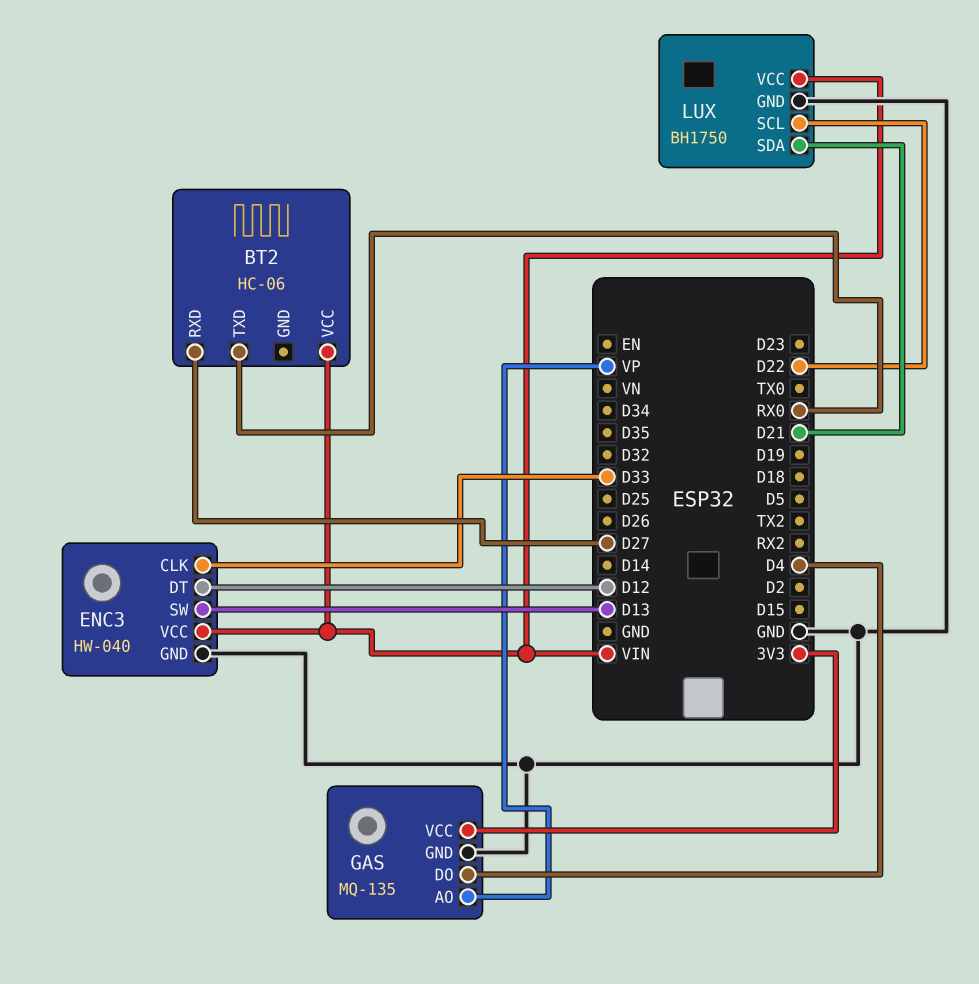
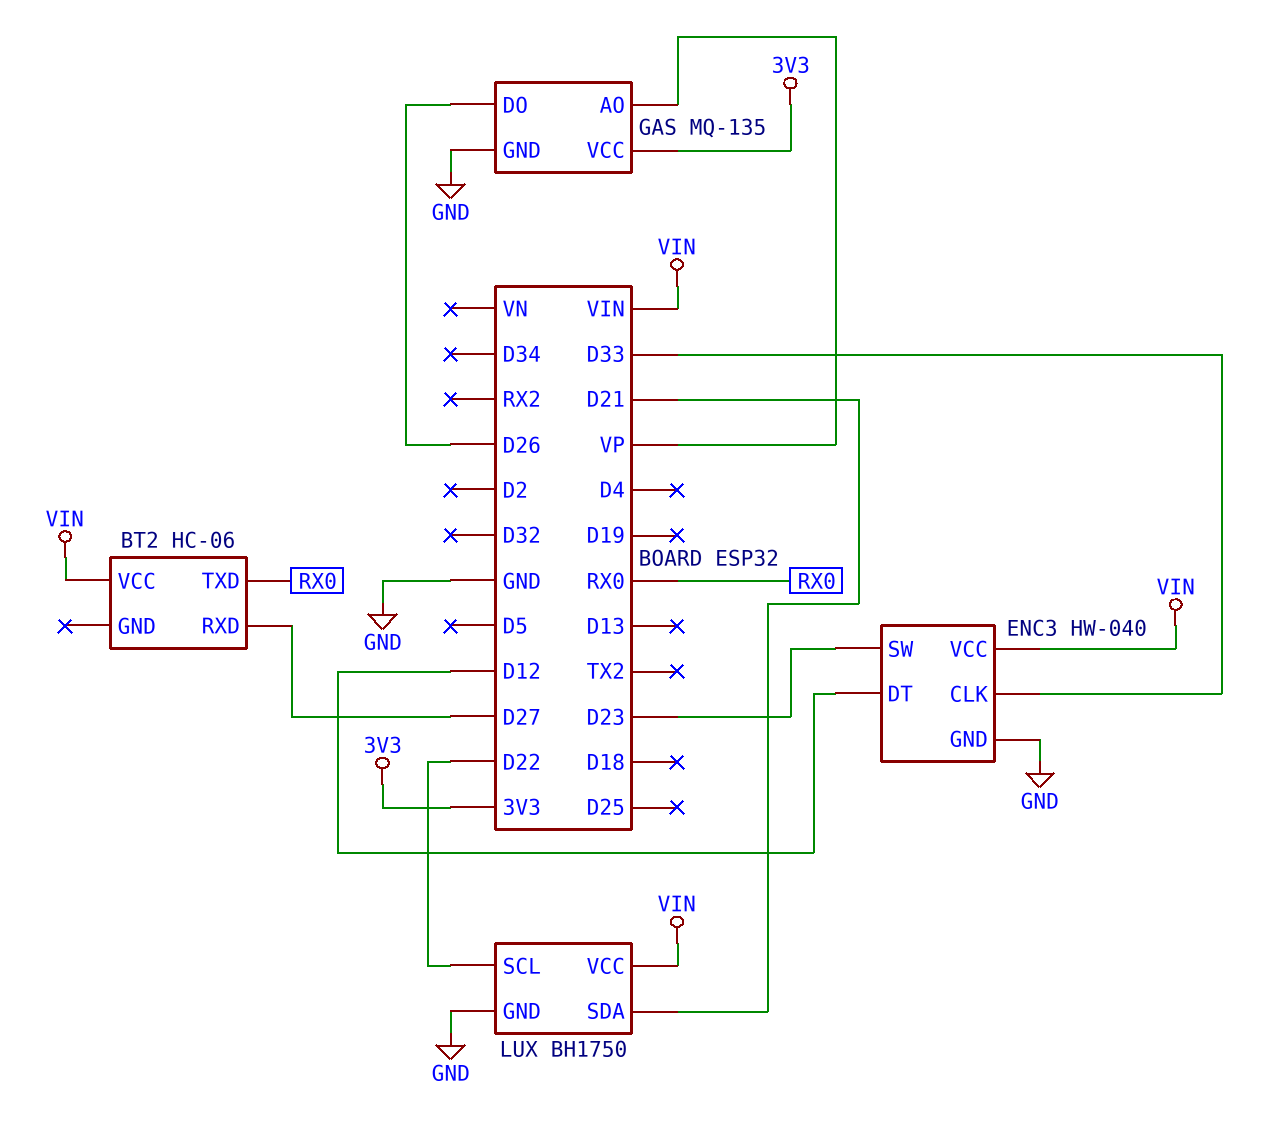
ENC3 pin SW: D13 -> D23
GAS pin DO: D4 -> D26

